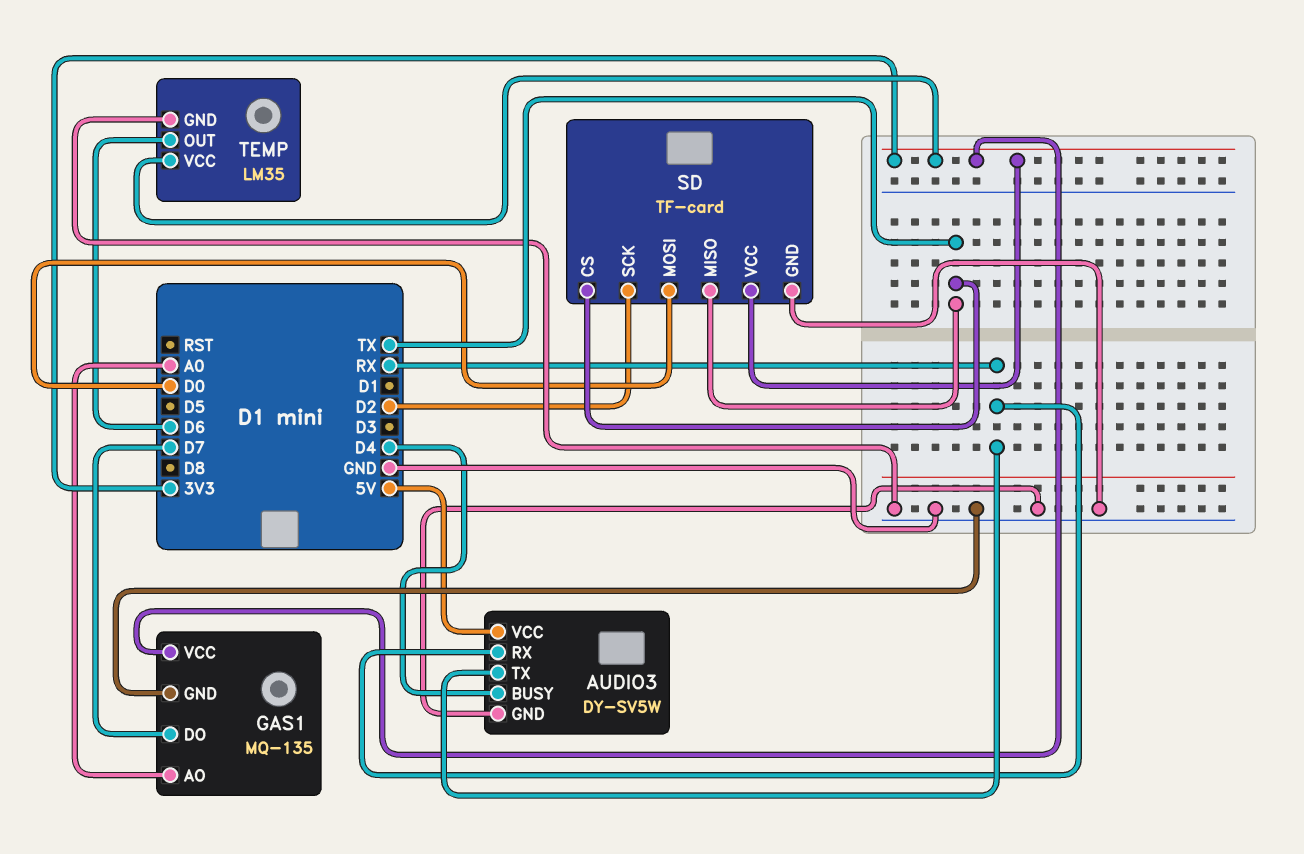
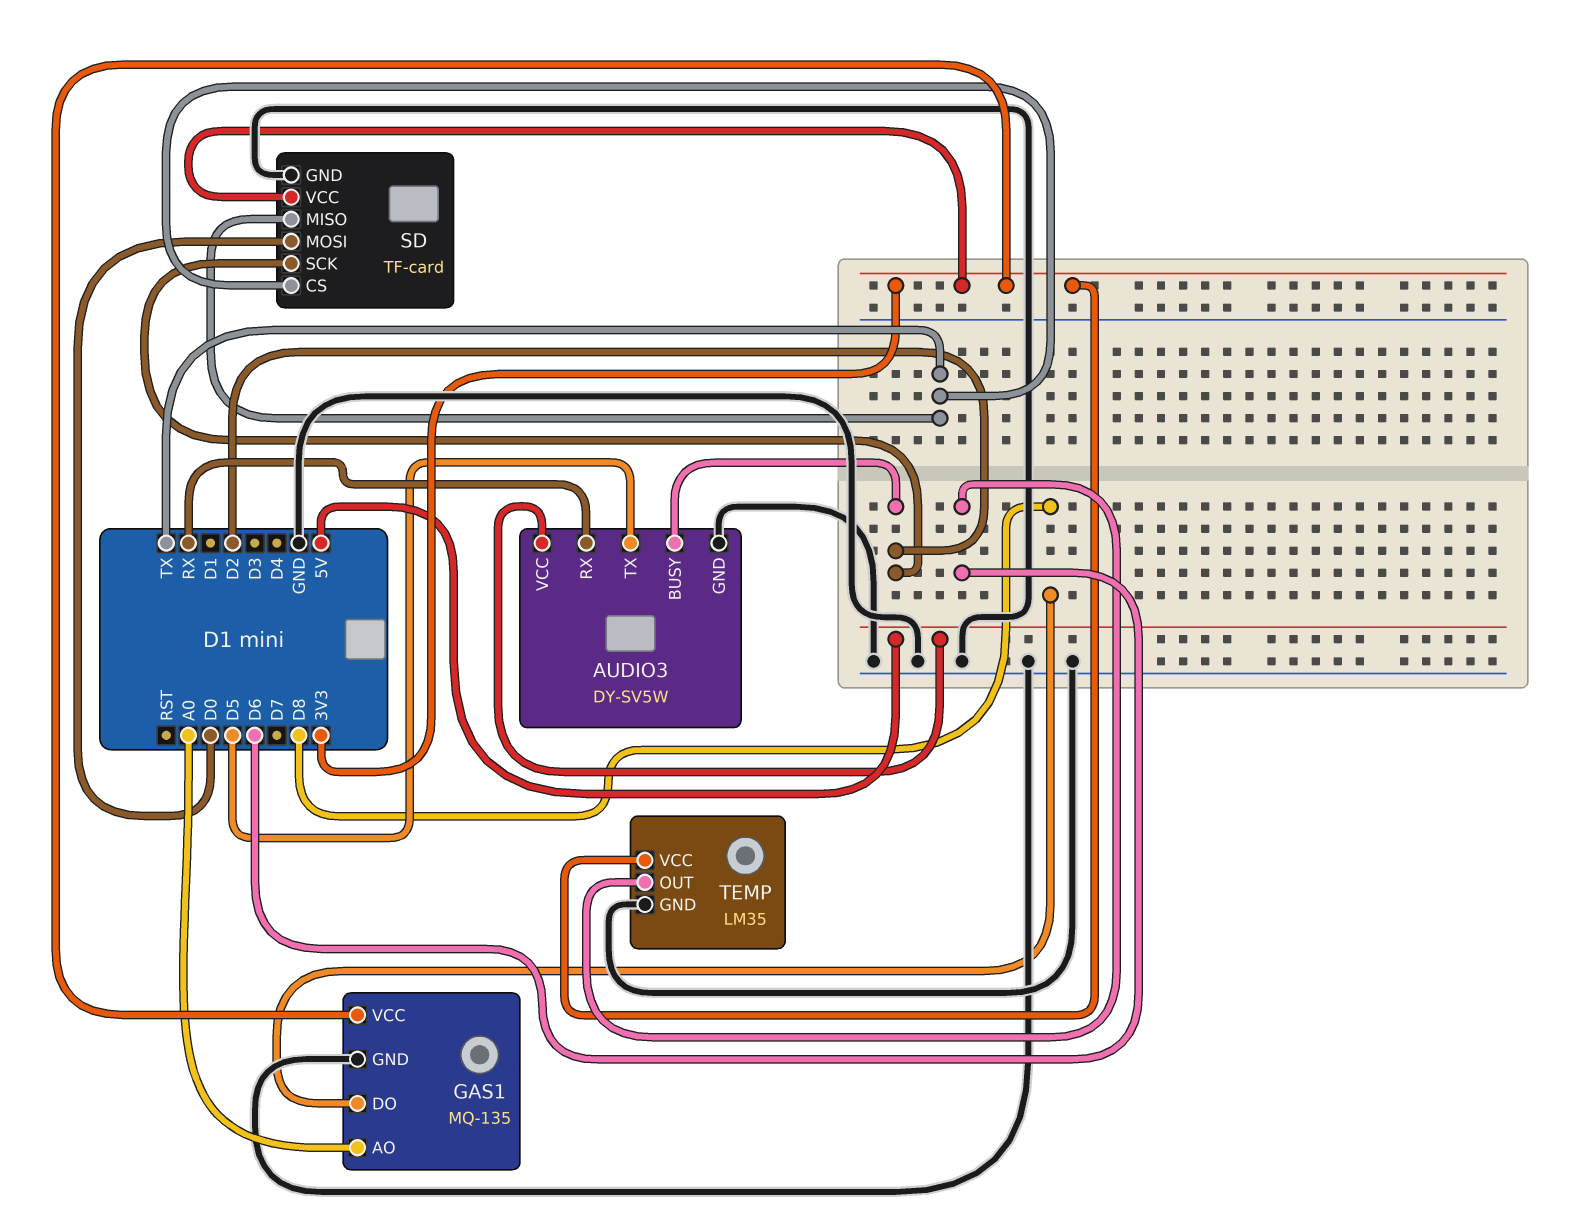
AUDIO3 pin BUSY: D4 -> D2
AUDIO3 pin TX: RX -> D5
GAS1 pin DO: D7 -> D8

